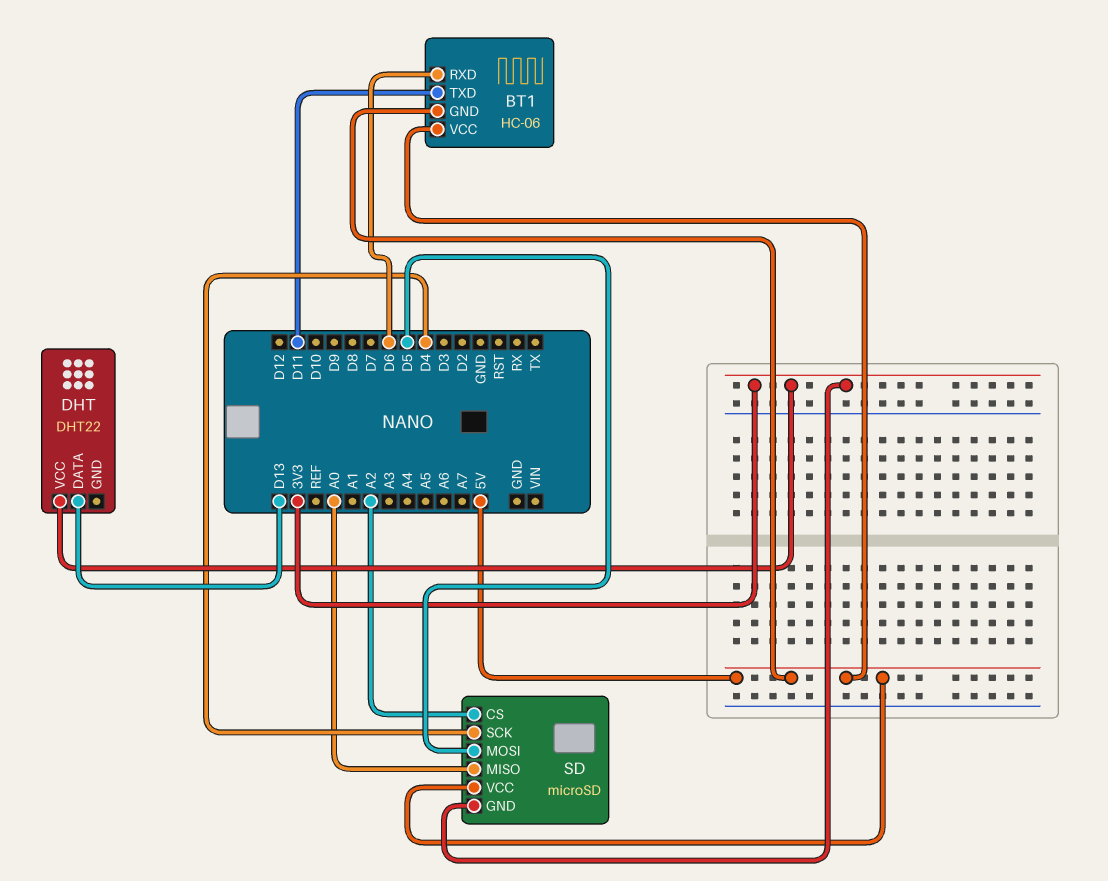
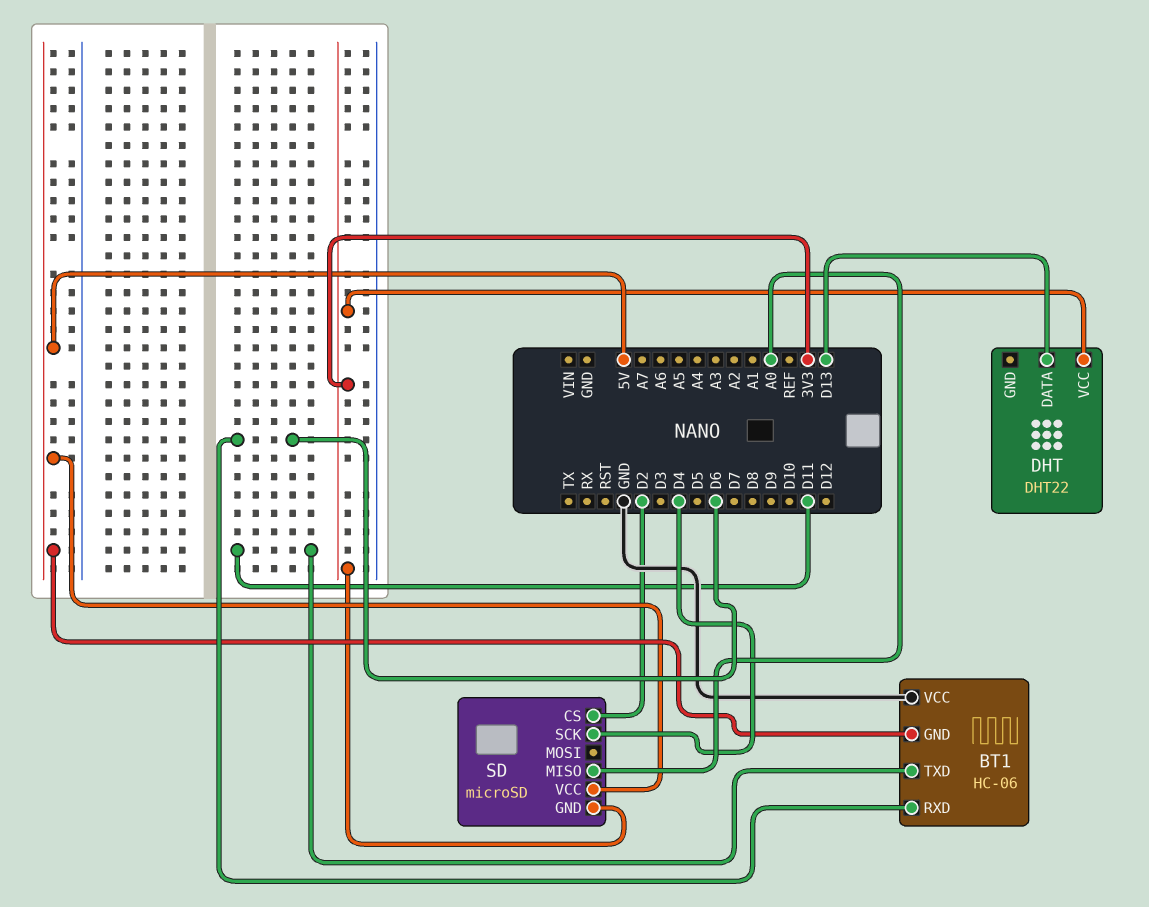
BT1 pin VCC: 5V -> GND
SD pin CS: A2 -> D2
SD pin MOSI: D5 -> none

